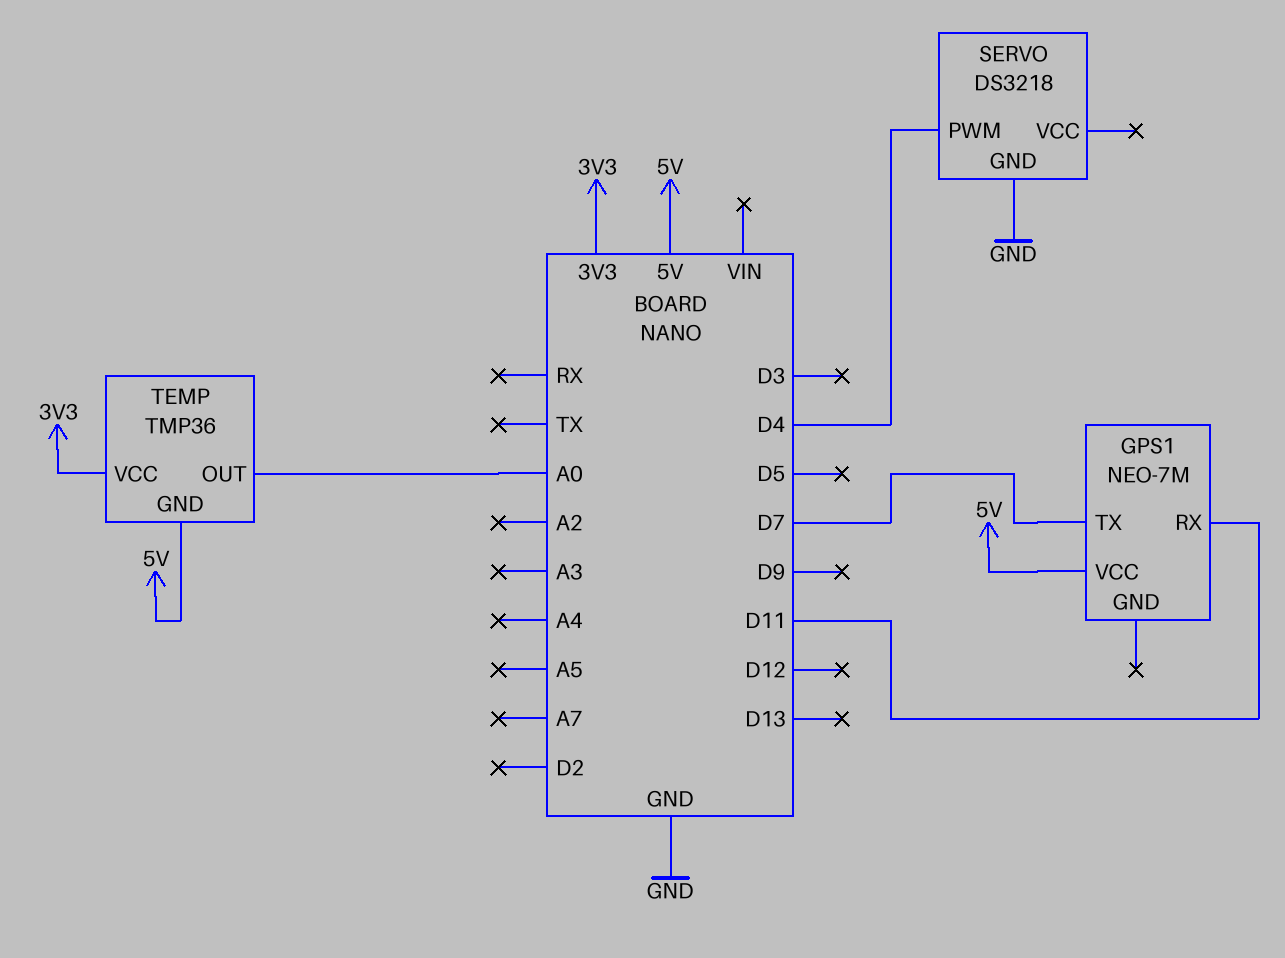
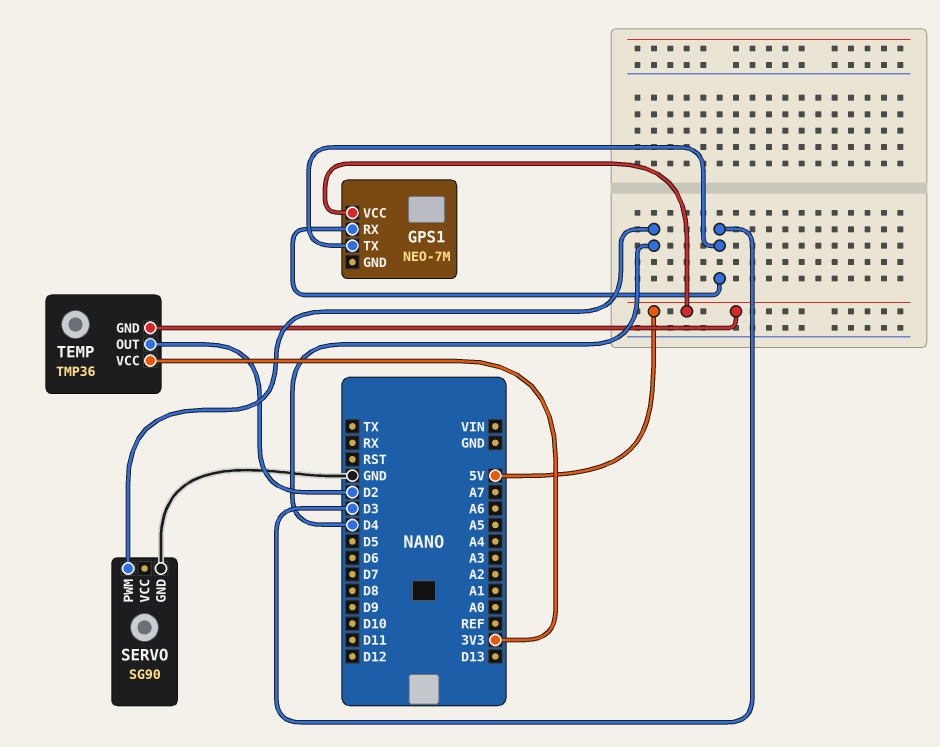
GPS1 pin RX: D11 -> D3
GPS1 pin TX: D7 -> D3
SERVO: DS3218 -> SG90
TEMP pin OUT: A0 -> D2

